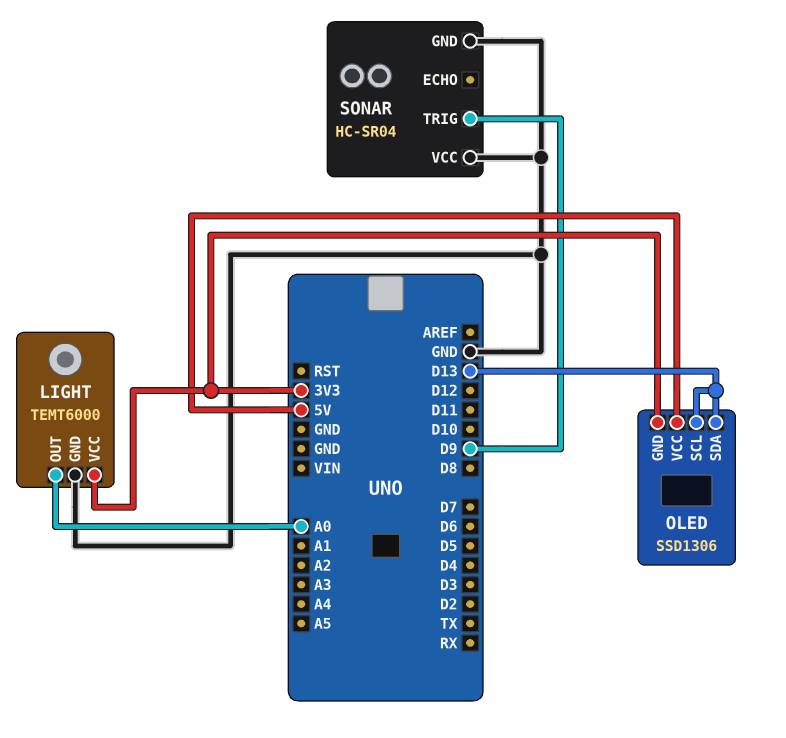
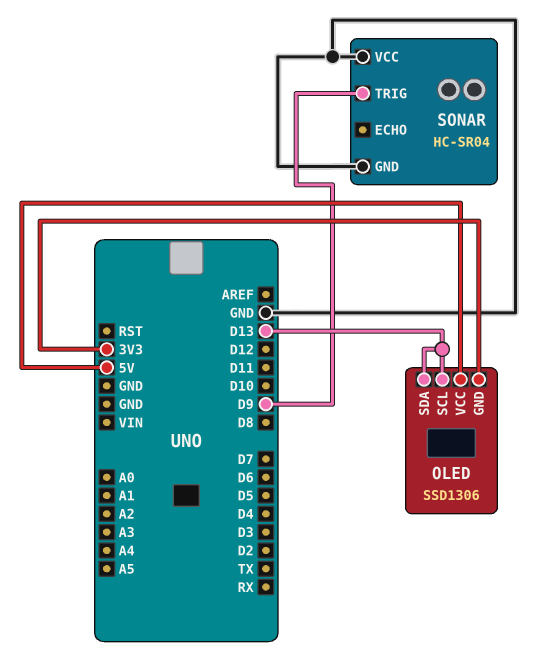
LIGHT: TEMT6000 -> none
LIGHT pin GND: GND -> none
LIGHT pin OUT: A0 -> none
LIGHT pin VCC: 3V3 -> none

